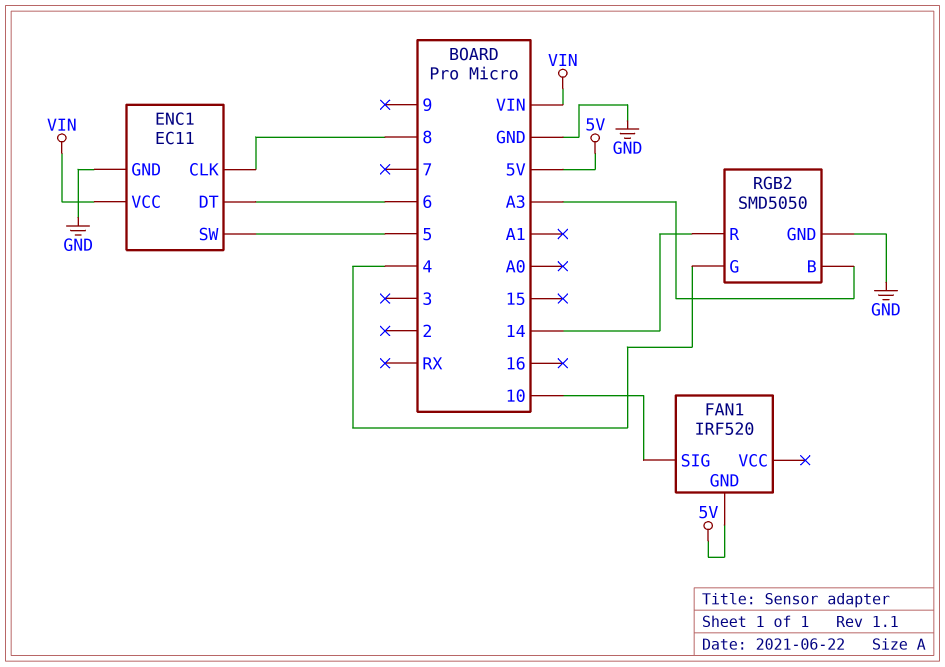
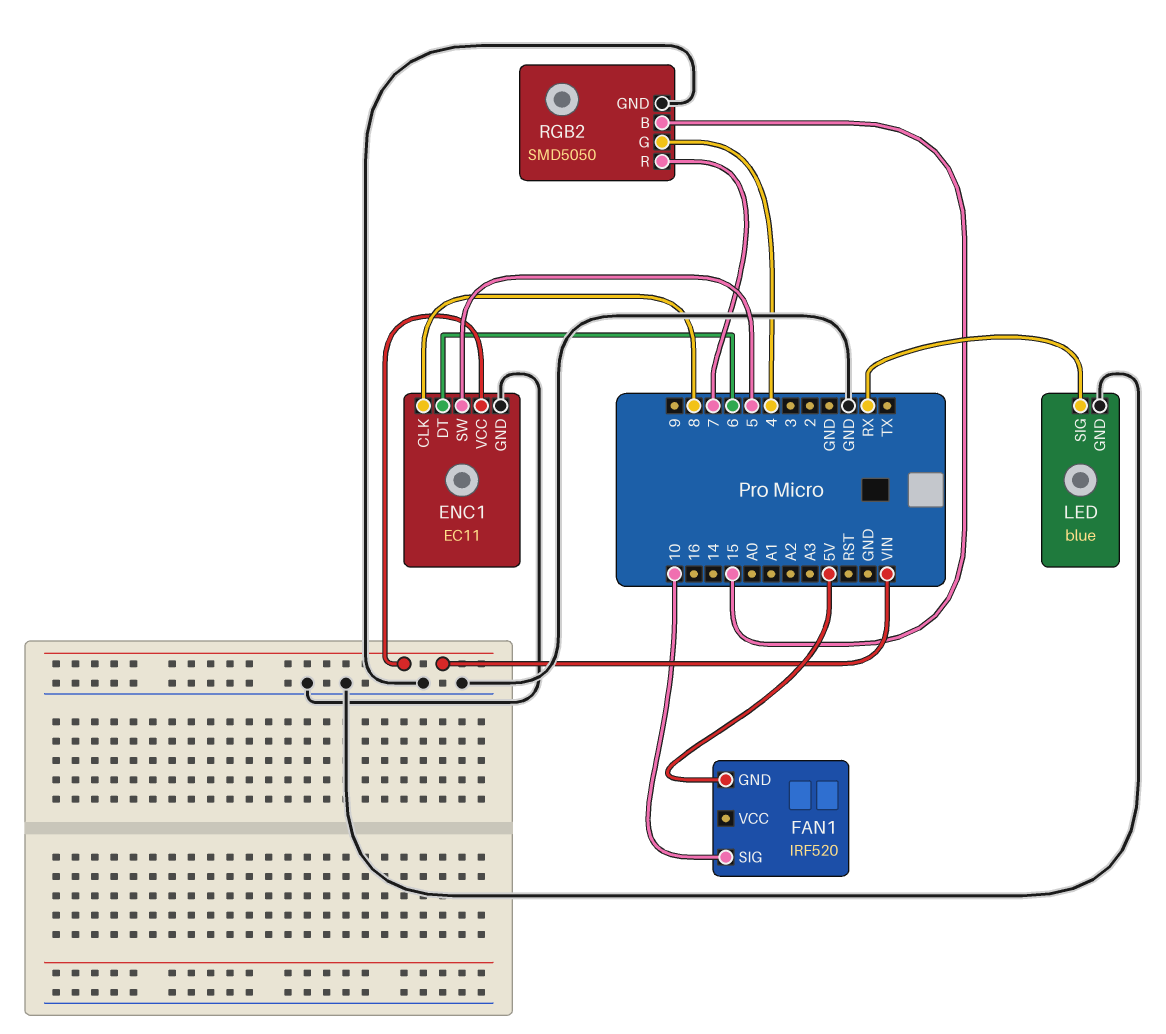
LED: none -> blue
LED pin GND: none -> GND
LED pin SIG: none -> RX
RGB2 pin B: A3 -> 15
RGB2 pin R: 14 -> 7

